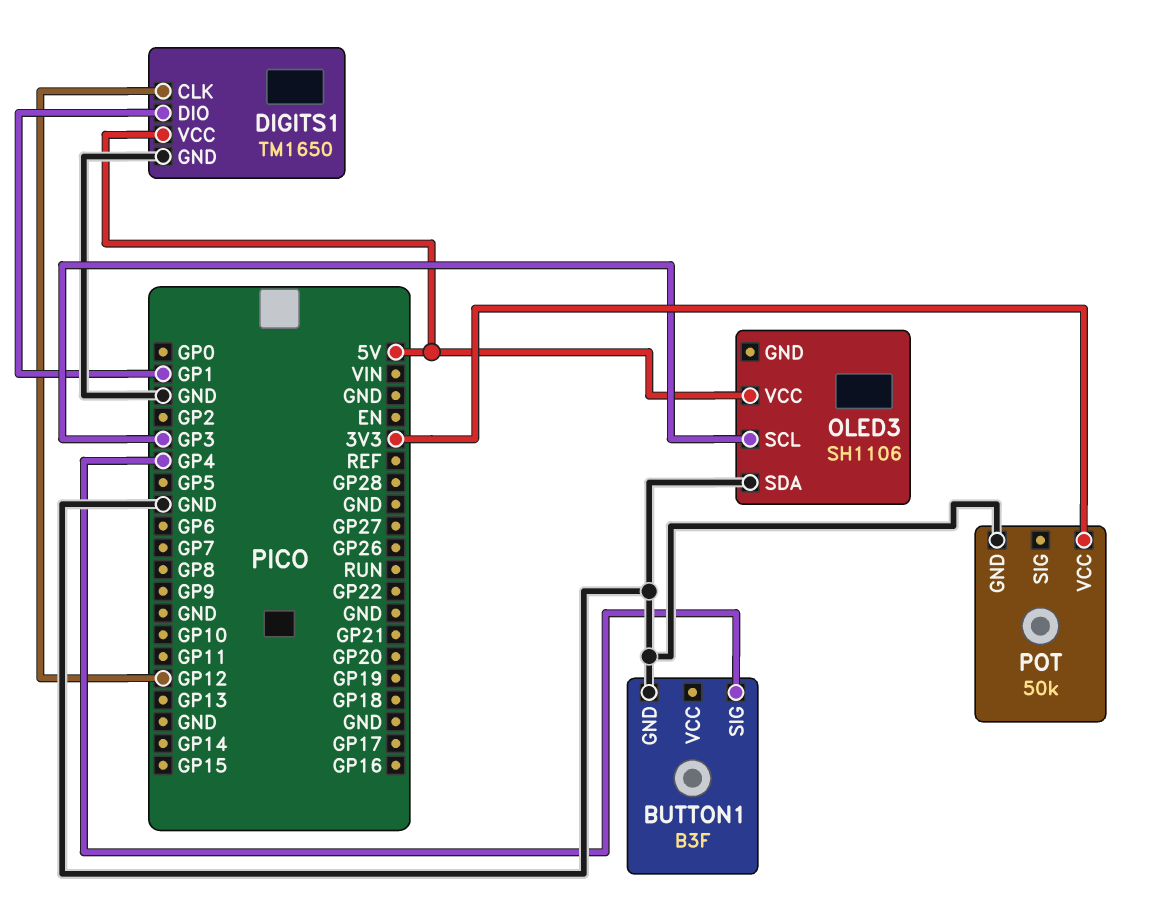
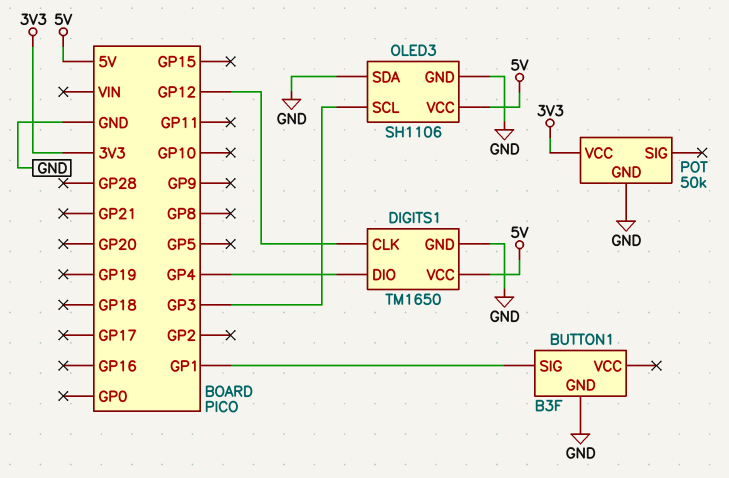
BUTTON1 pin SIG: GP4 -> GP1
DIGITS1 pin DIO: GP1 -> GP4
OLED3 pin GND: none -> GND

